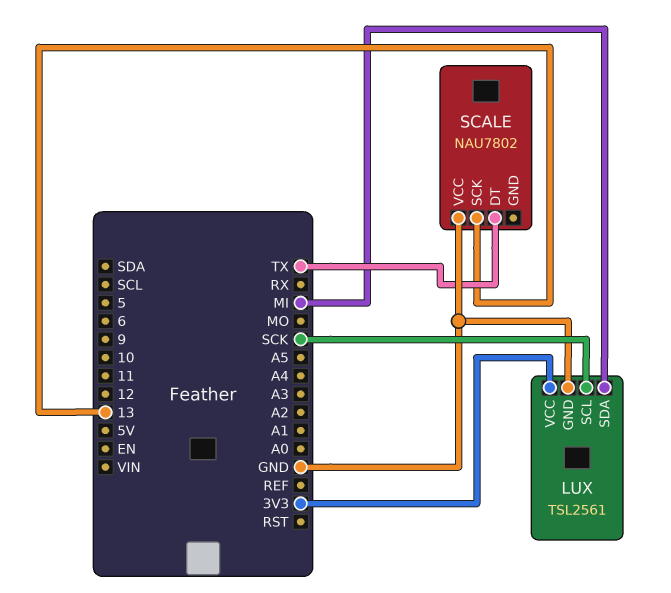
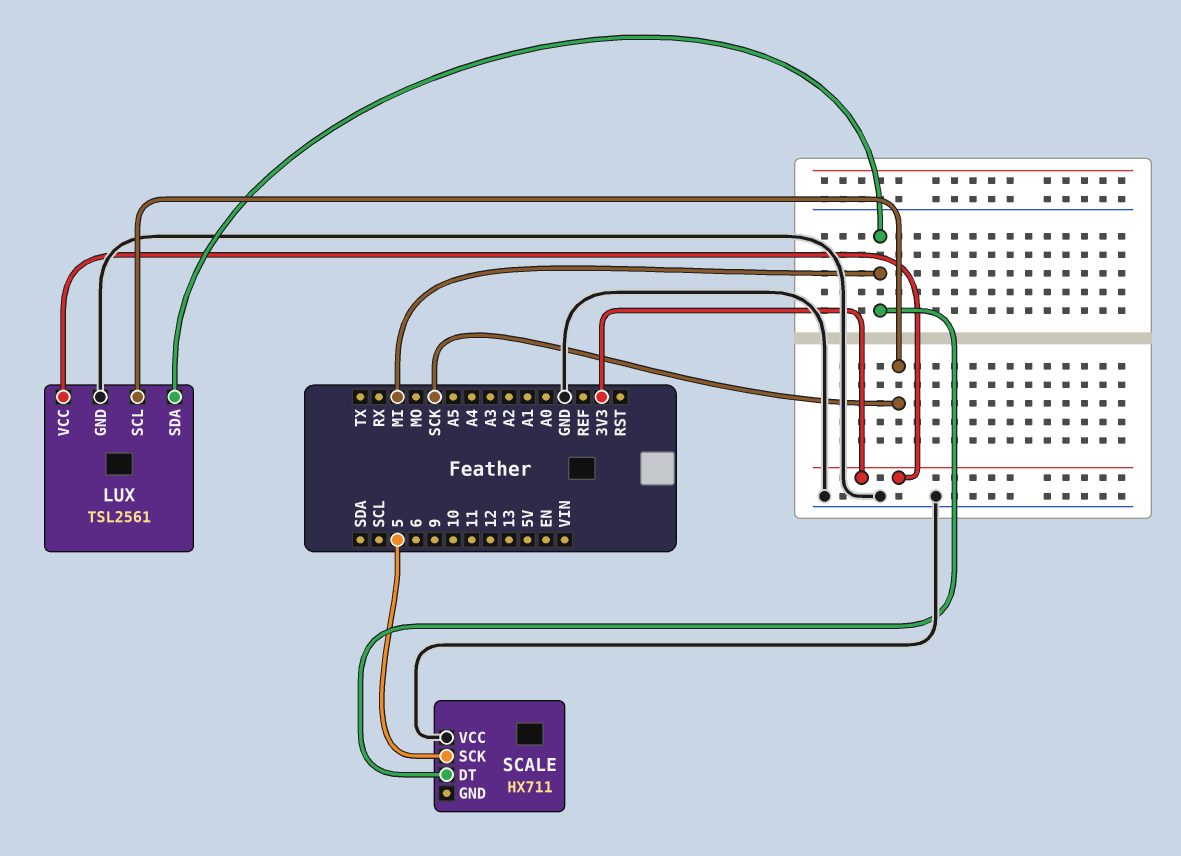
SCALE: NAU7802 -> HX711
SCALE pin DT: TX -> MI
SCALE pin SCK: 13 -> 5

